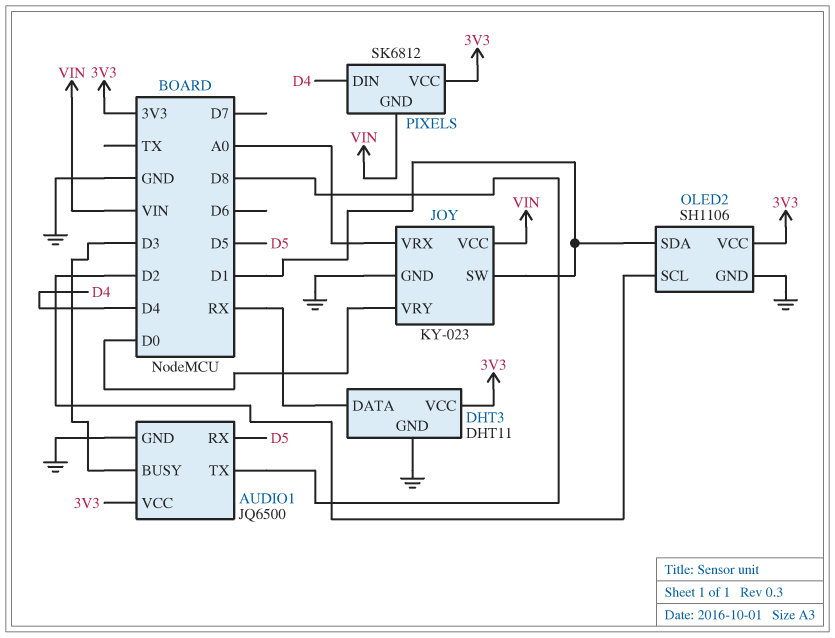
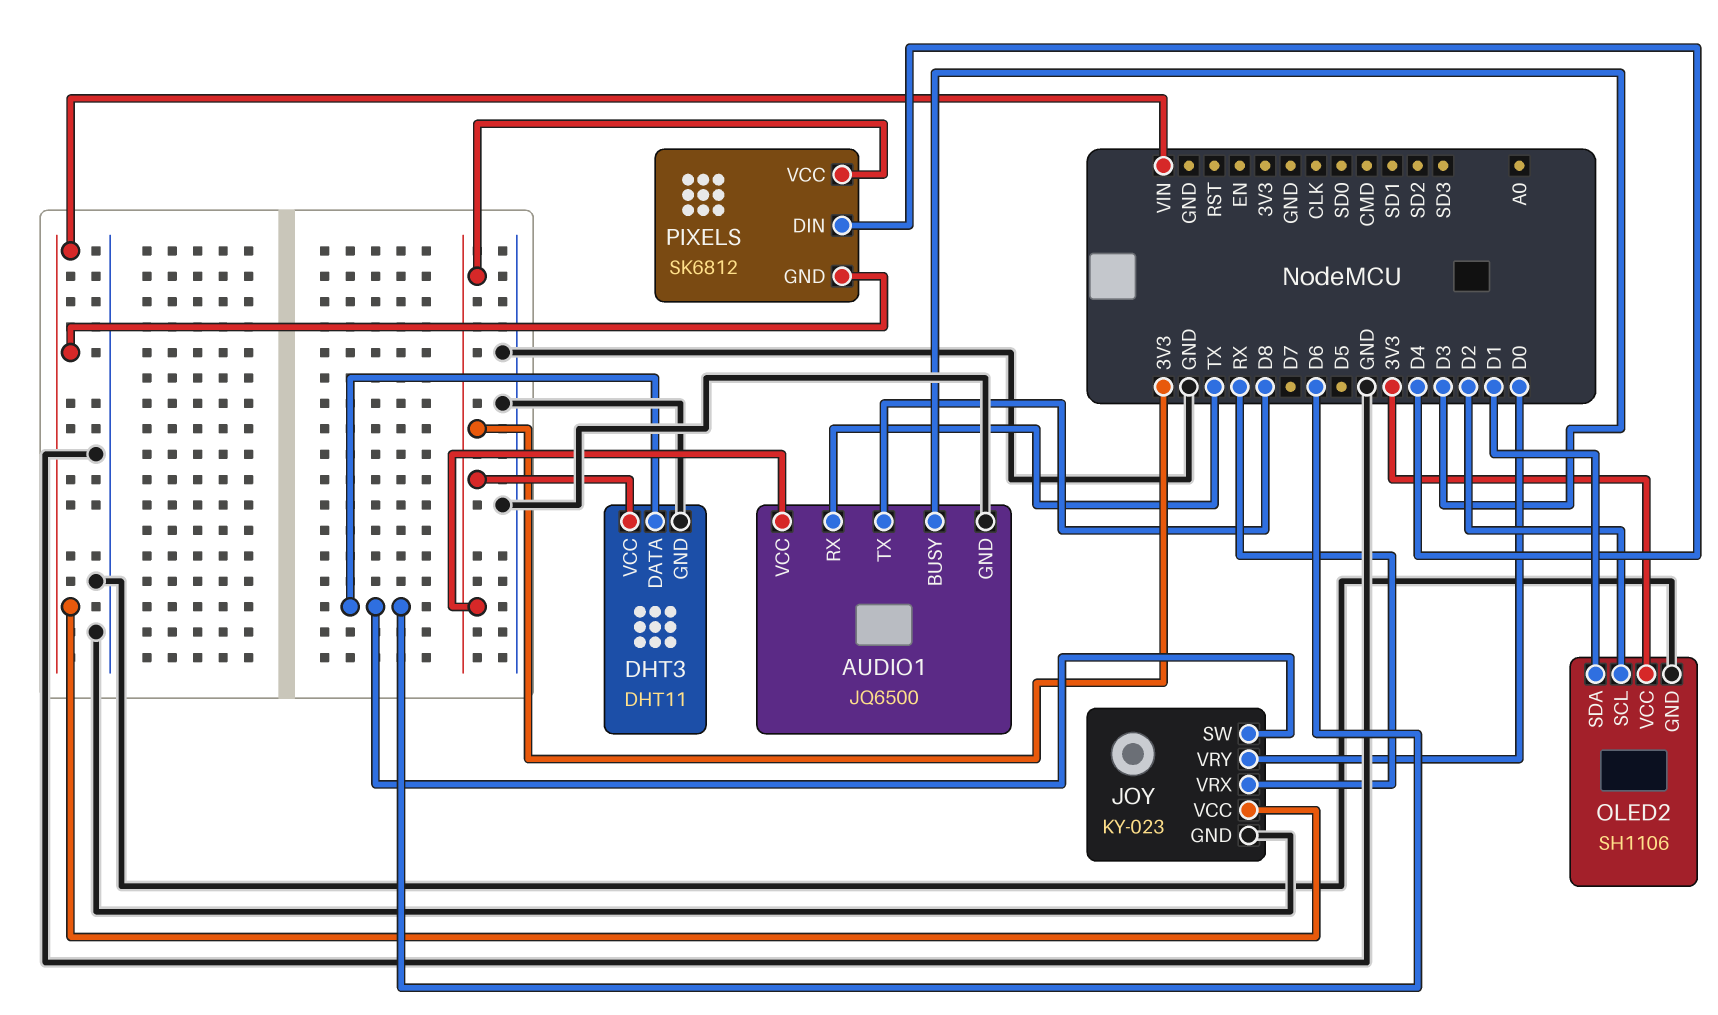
AUDIO1 pin RX: D5 -> TX
DHT3 pin DATA: RX -> D6
JOY pin SW: D1 -> D6
JOY pin VRX: A0 -> RX

